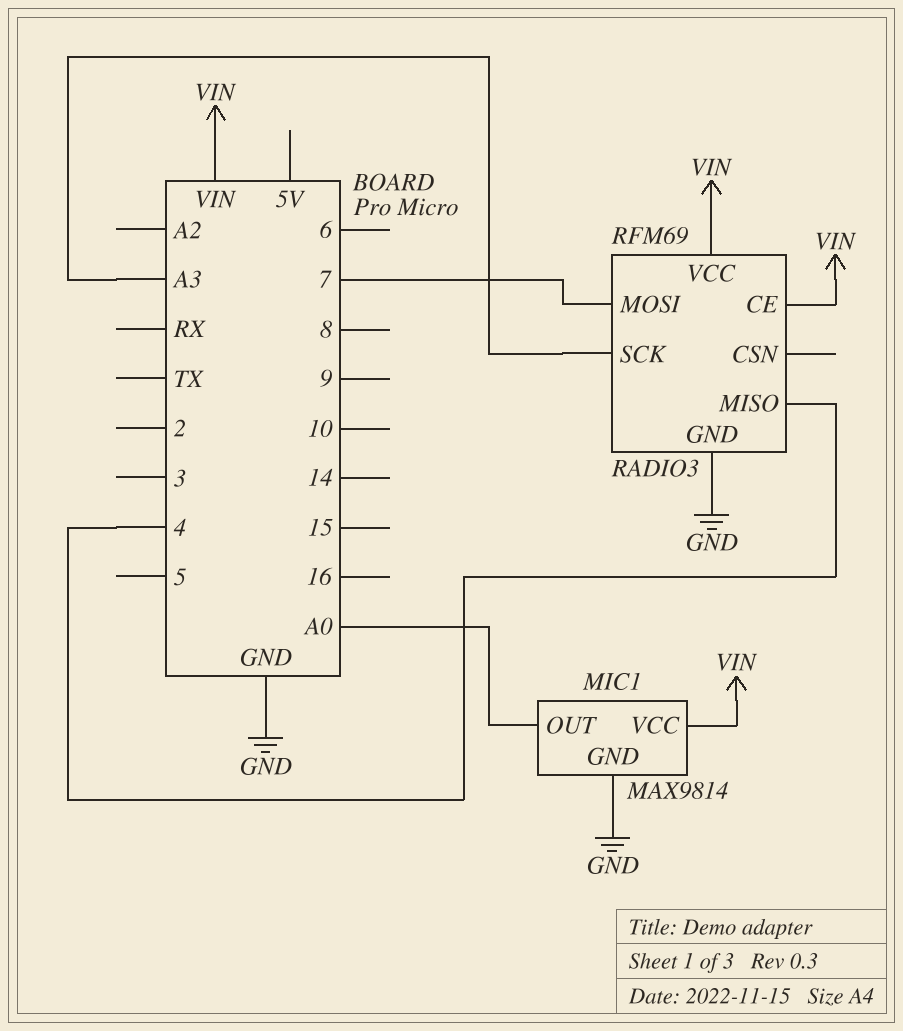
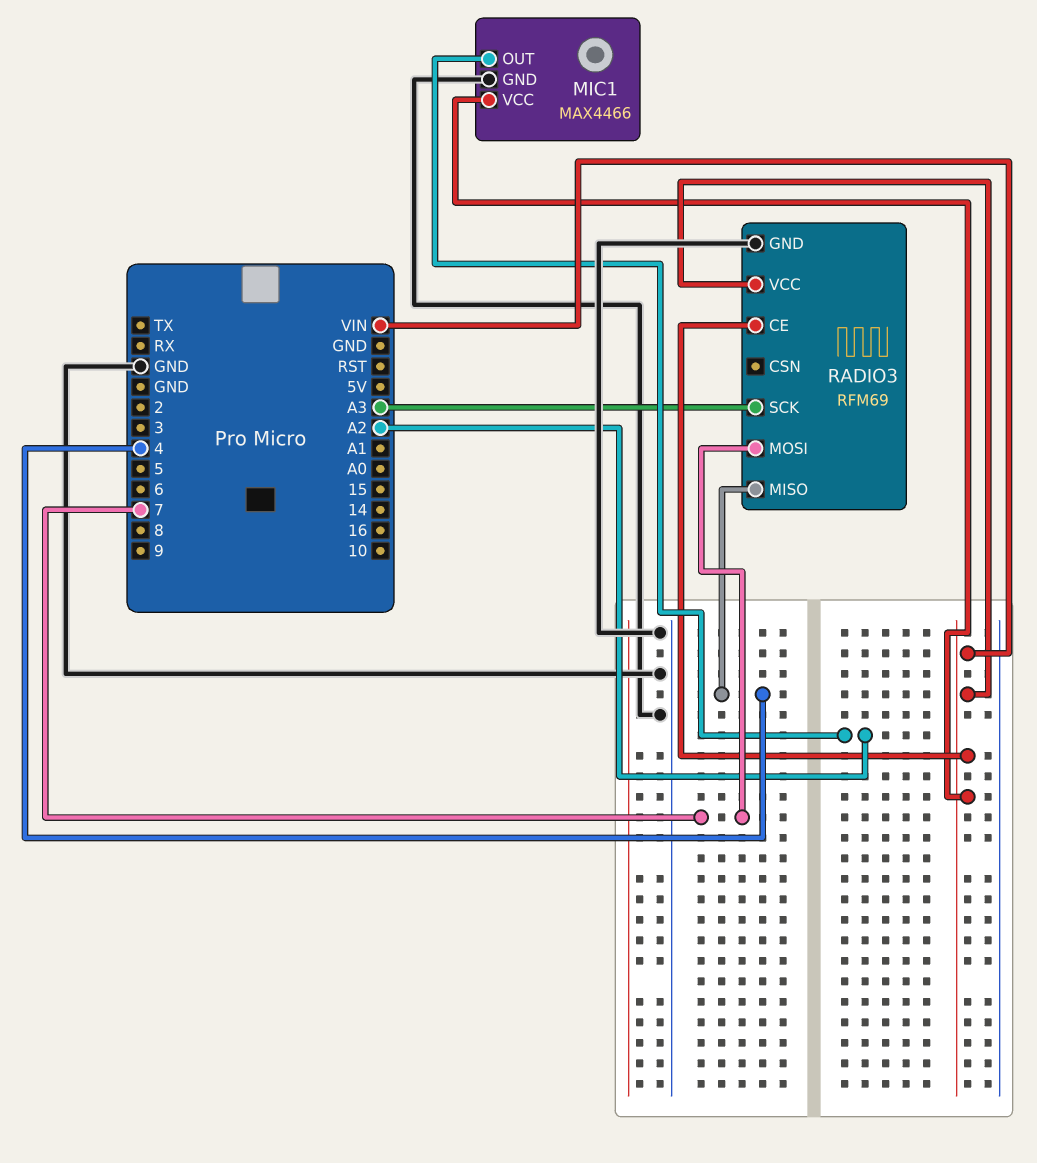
MIC1: MAX9814 -> MAX4466
MIC1 pin OUT: A0 -> A2

